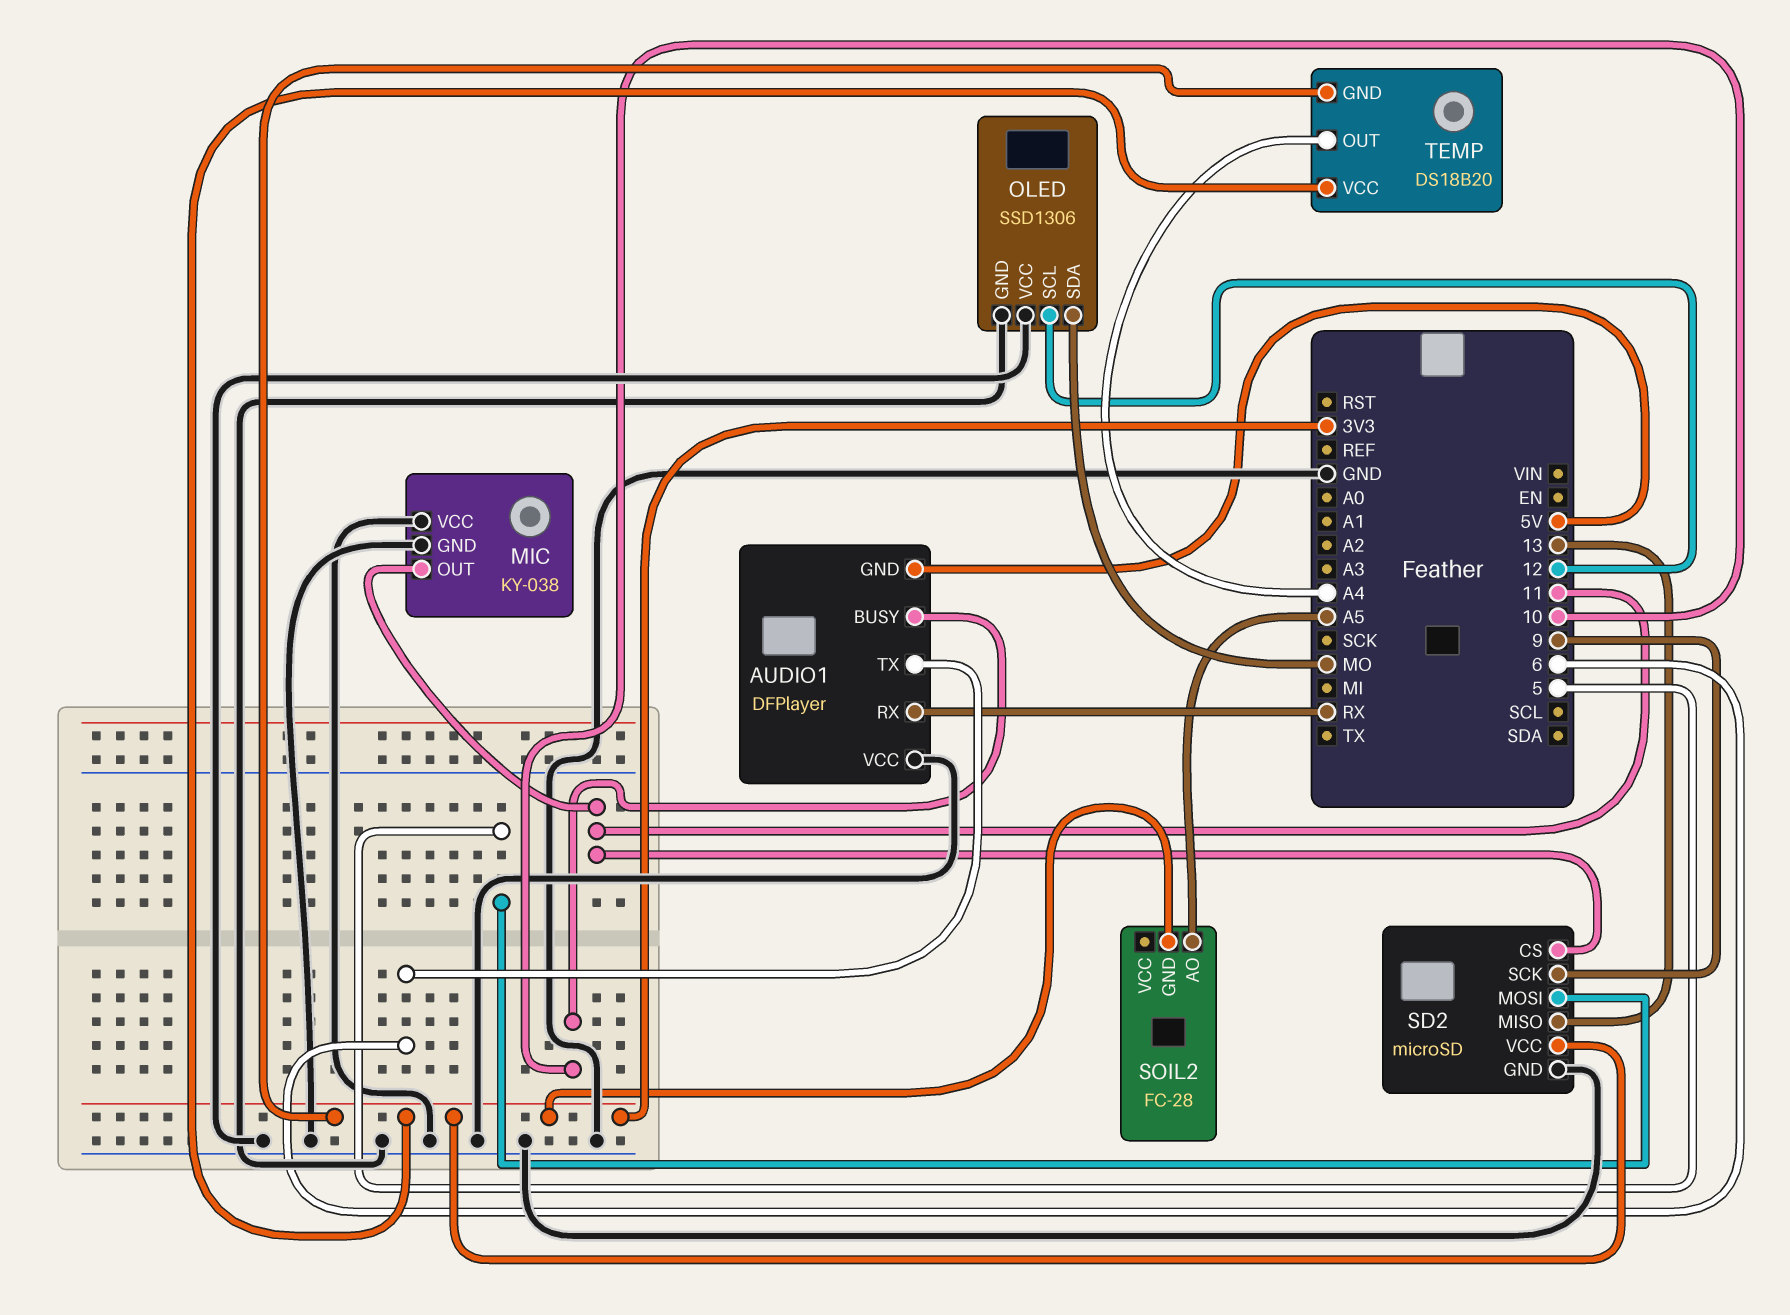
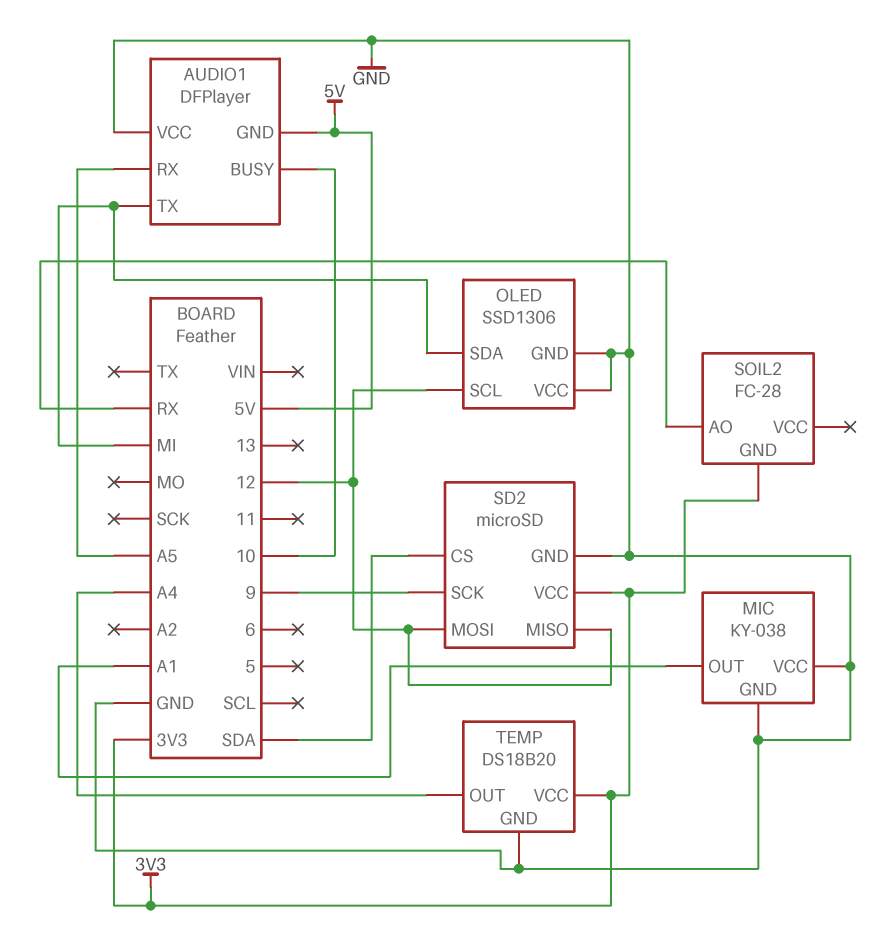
AUDIO1 pin RX: RX -> A5
AUDIO1 pin TX: 6 -> MI
MIC pin OUT: 11 -> A1
OLED pin SDA: MO -> MI
SD2 pin CS: 11 -> SDA
SD2 pin MISO: 13 -> 12
SD2 pin MOSI: 5 -> 12
SOIL2 pin AO: A5 -> RX
TEMP pin GND: 3V3 -> GND

